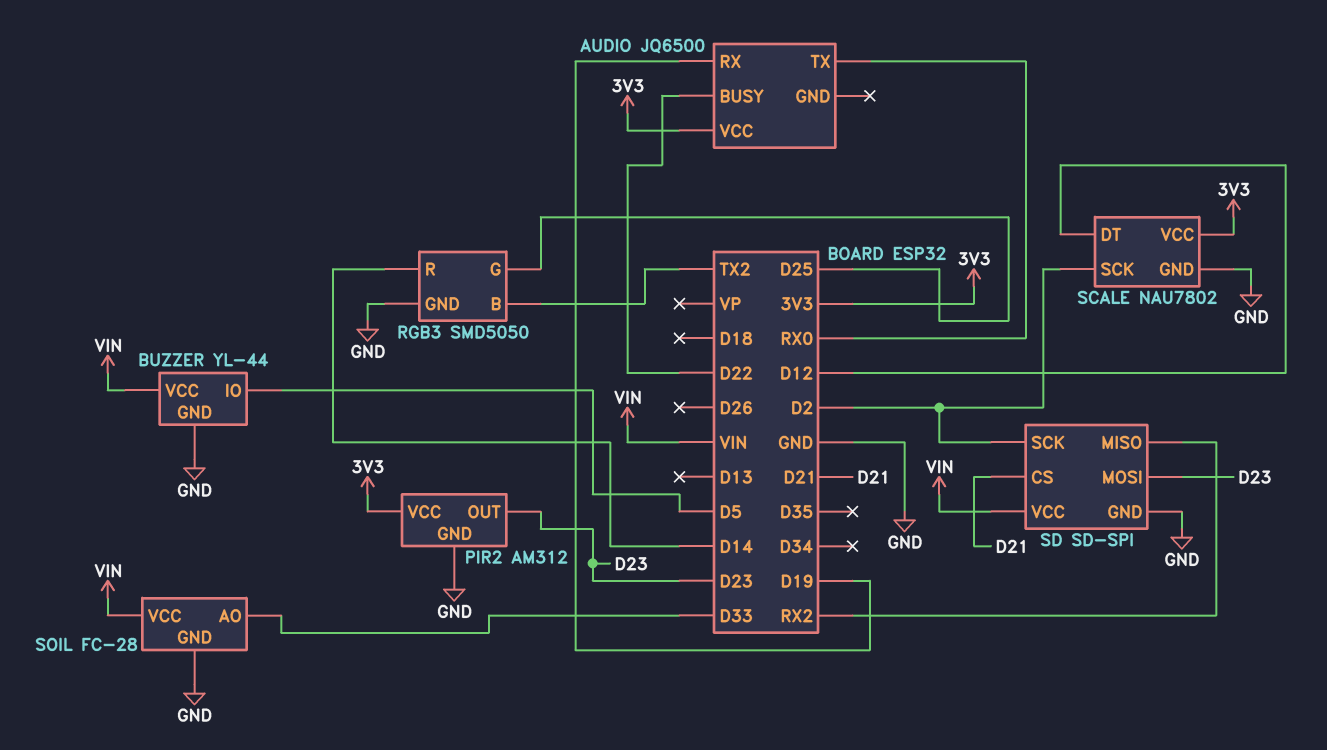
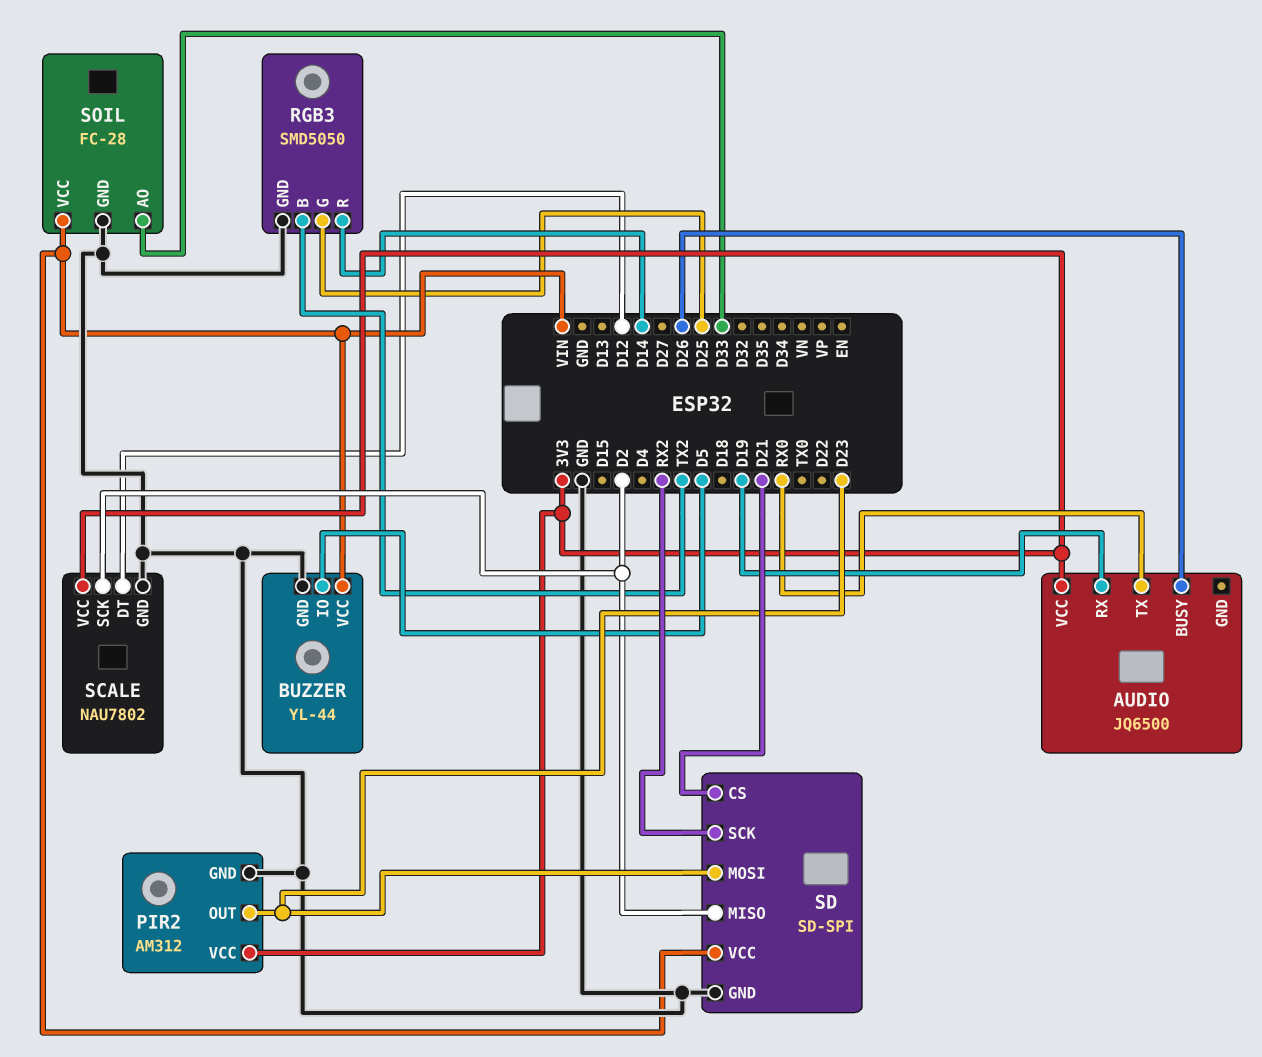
AUDIO pin BUSY: D22 -> D26
SD pin MISO: RX2 -> D2
SD pin SCK: D2 -> RX2

